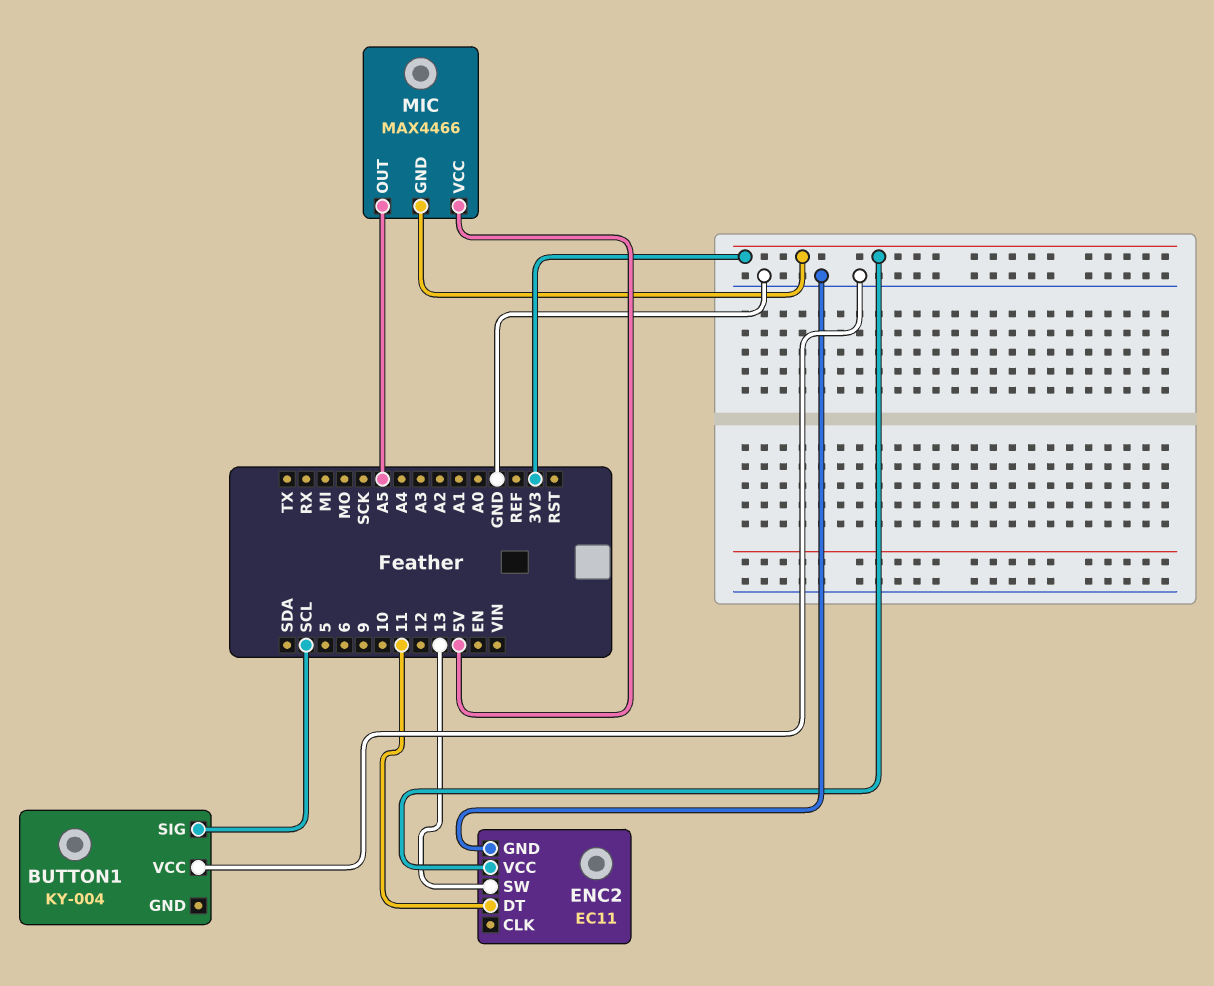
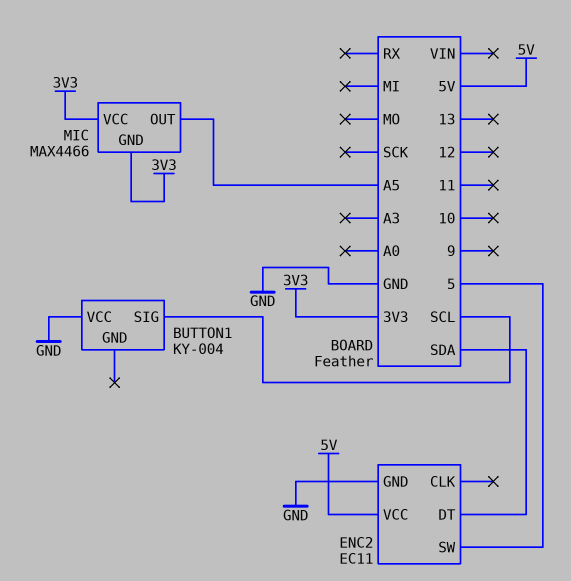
ENC2 pin DT: 11 -> SDA
ENC2 pin SW: 13 -> 5
ENC2 pin VCC: 3V3 -> 5V
MIC pin VCC: 5V -> 3V3

